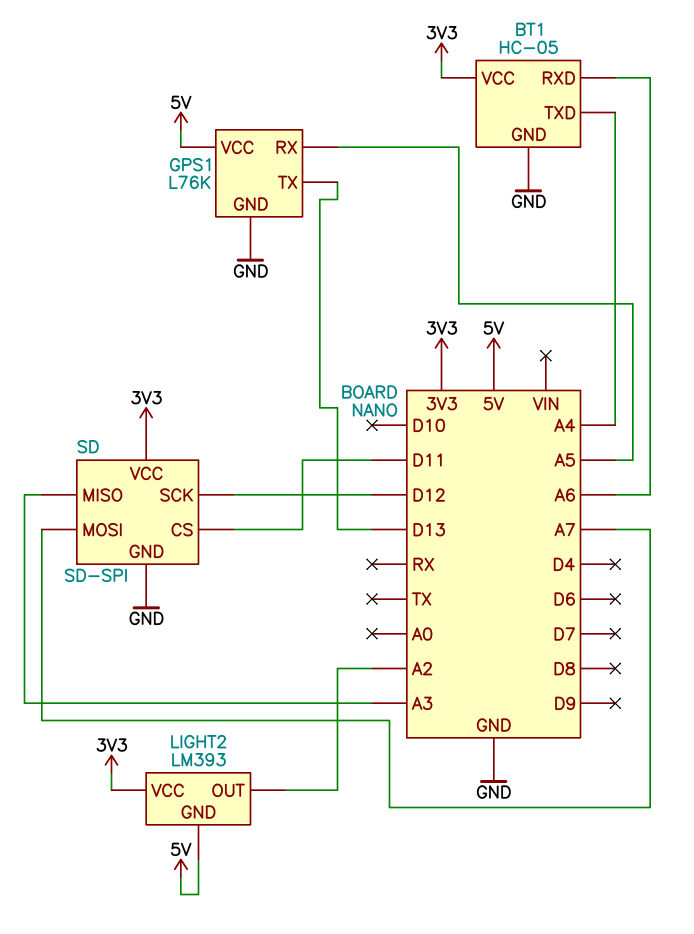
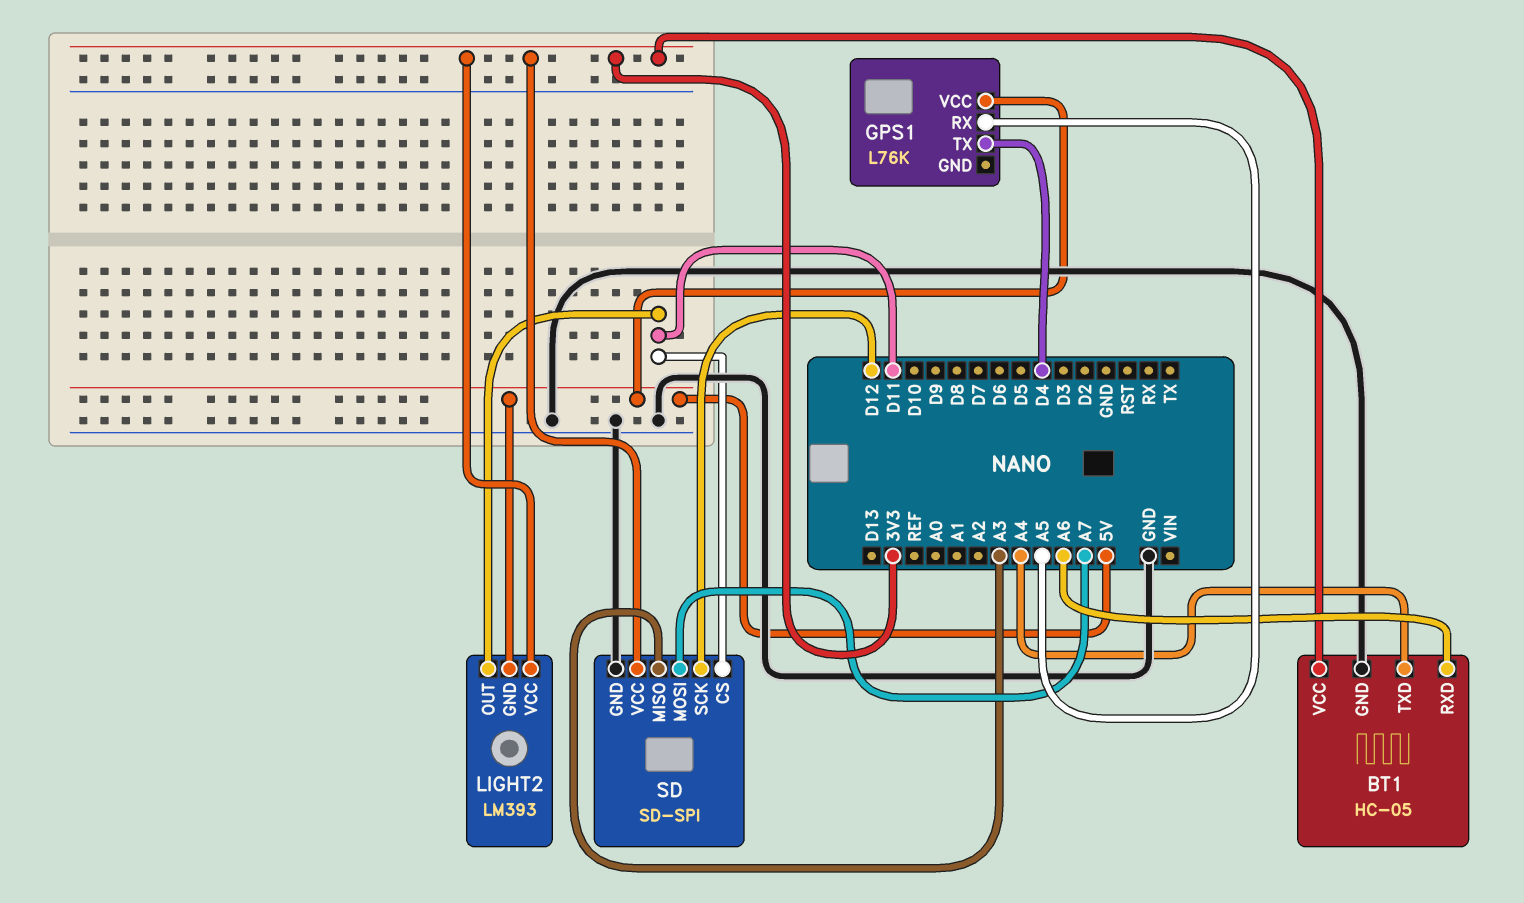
GPS1 pin GND: GND -> none
GPS1 pin TX: D13 -> D4
LIGHT2 pin OUT: A2 -> D11

